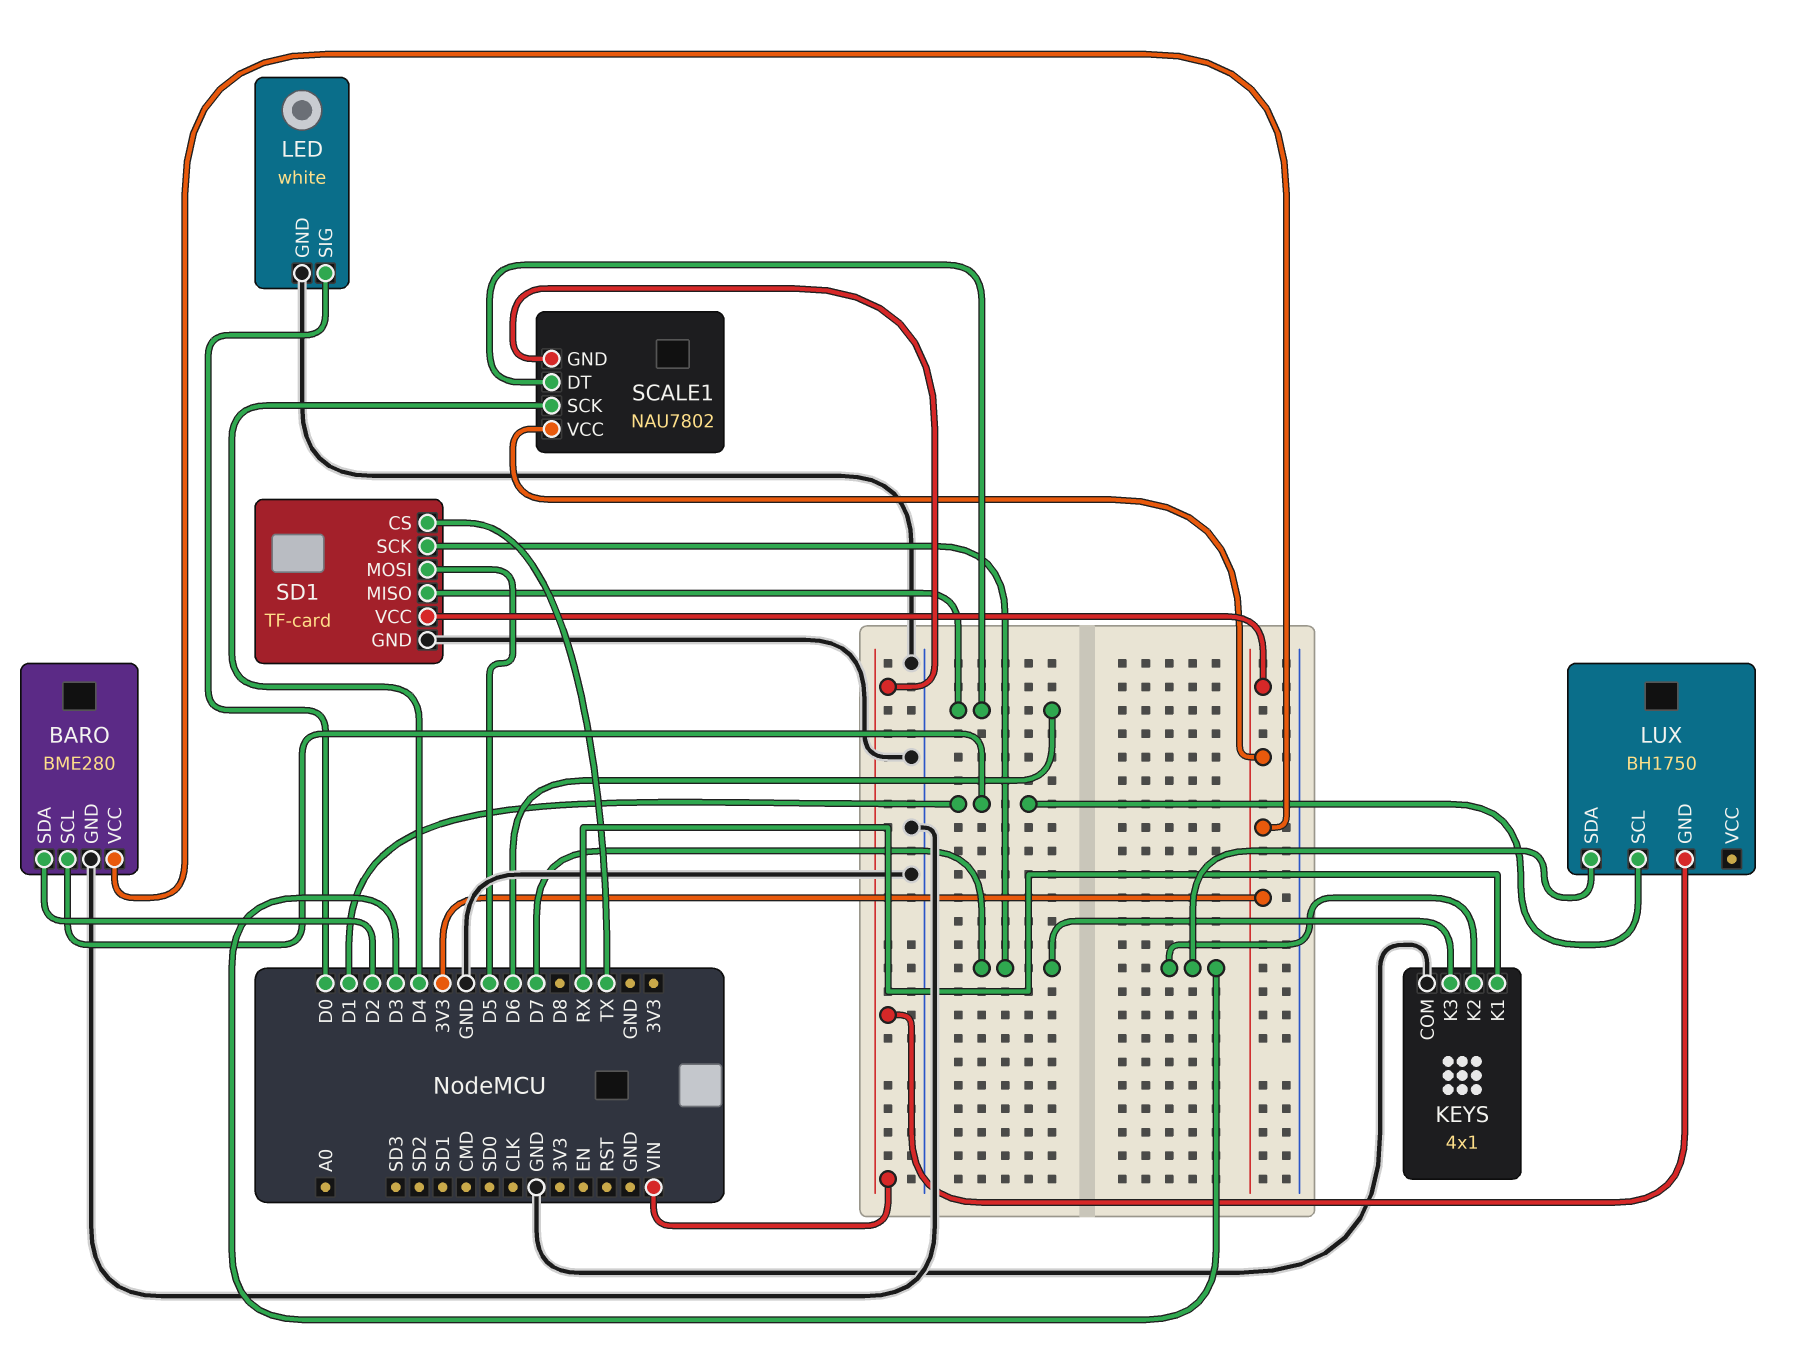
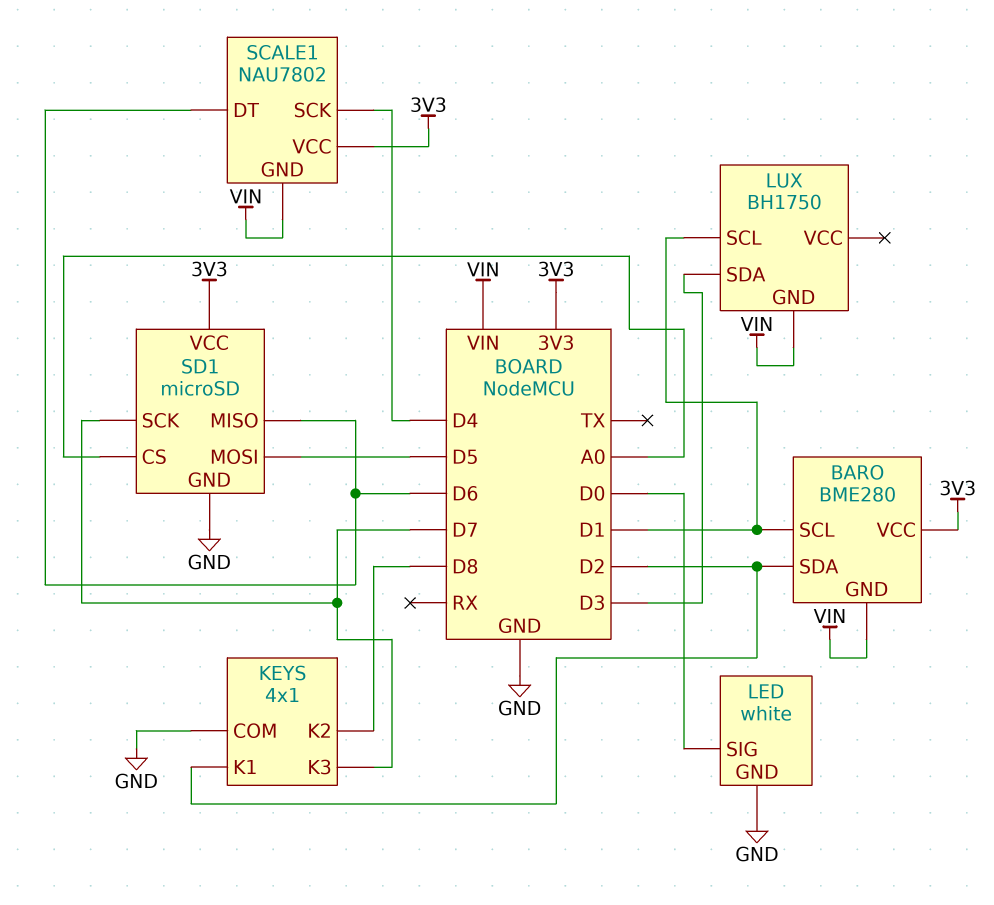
BARO pin GND: GND -> VIN
KEYS pin K1: RX -> D2
KEYS pin K2: D3 -> D8
SD1: TF-card -> microSD
SD1 pin CS: TX -> A0

